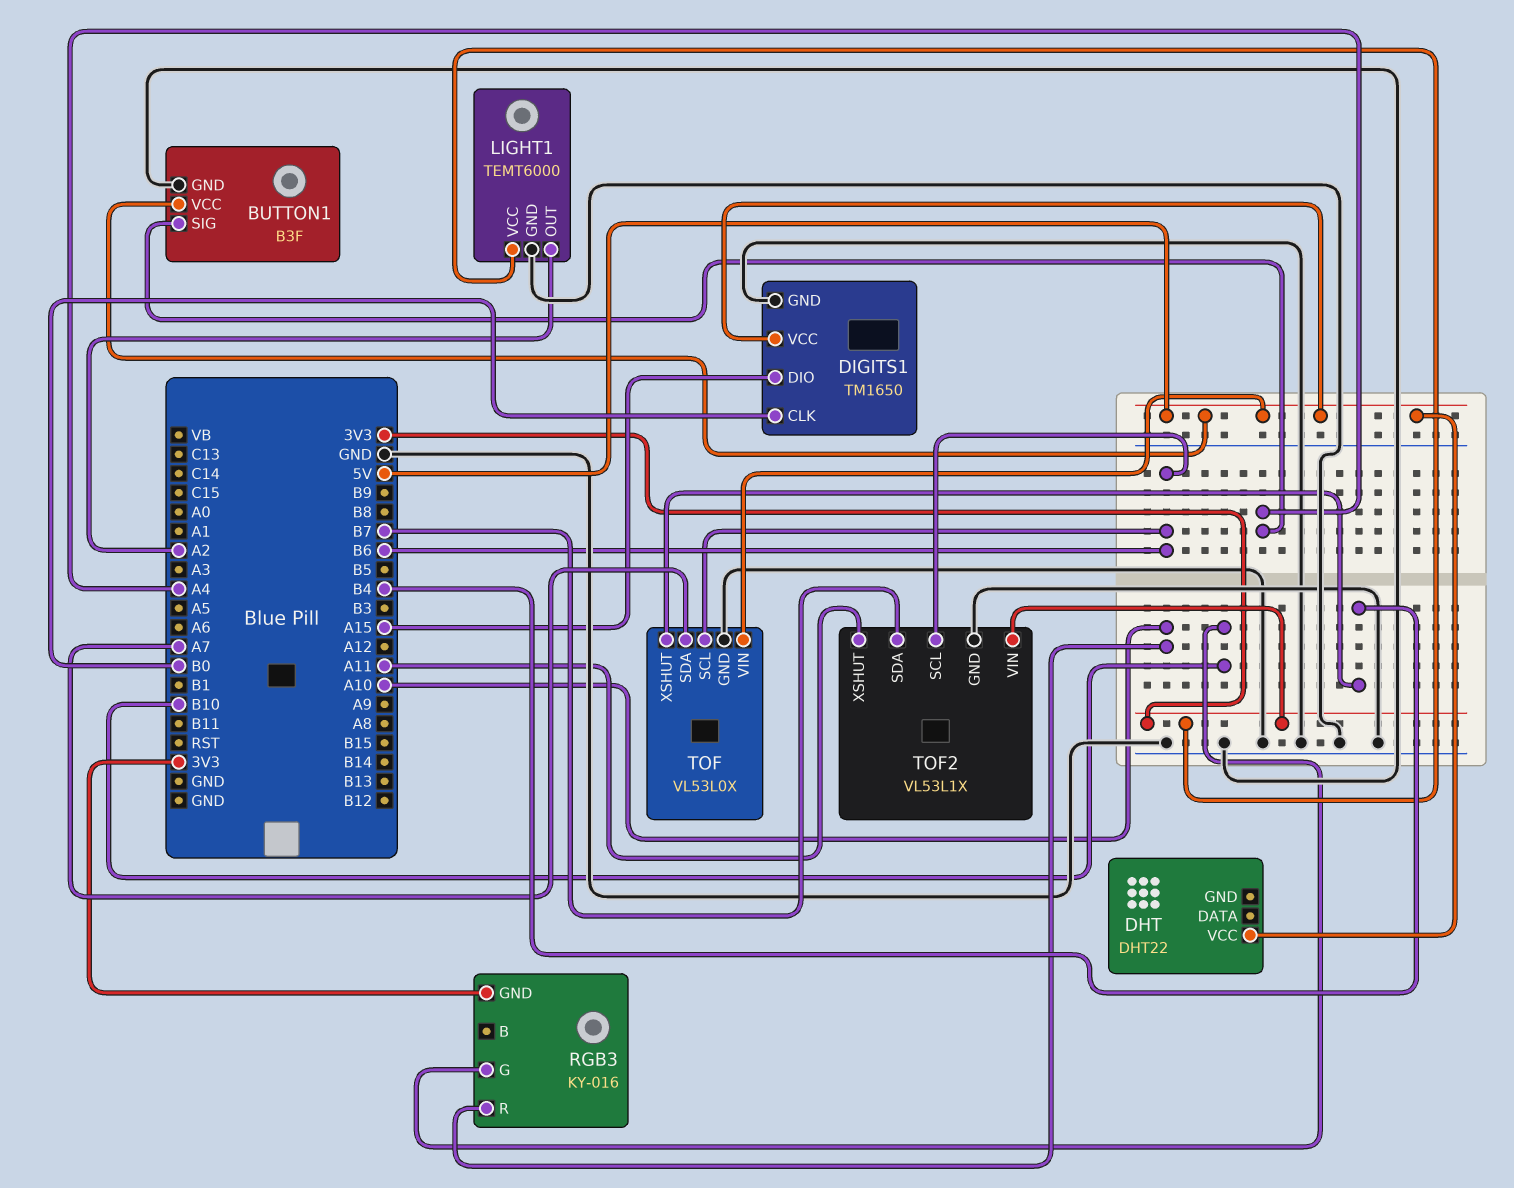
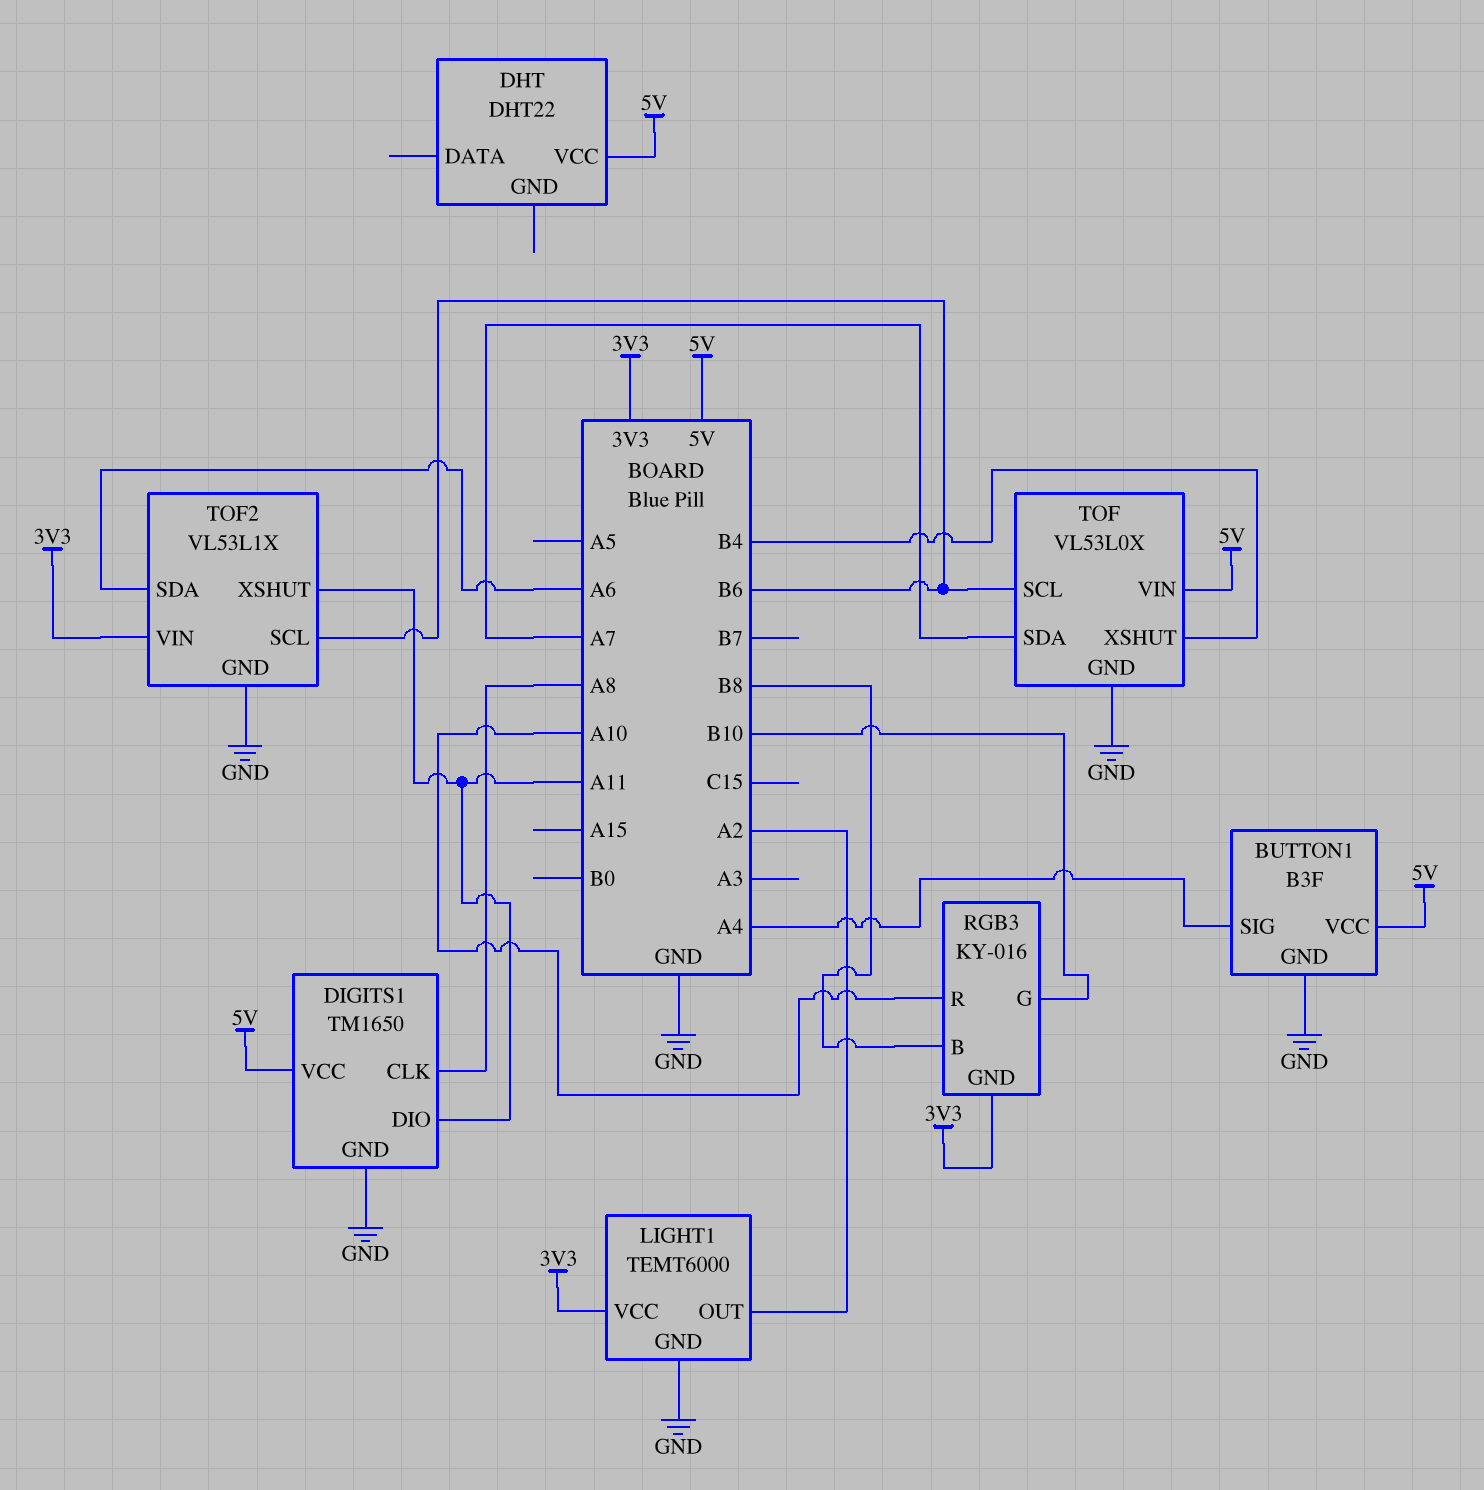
DIGITS1 pin CLK: B0 -> A8
DIGITS1 pin DIO: A15 -> A11
RGB3 pin B: none -> B8
TOF2 pin SDA: B7 -> A6

